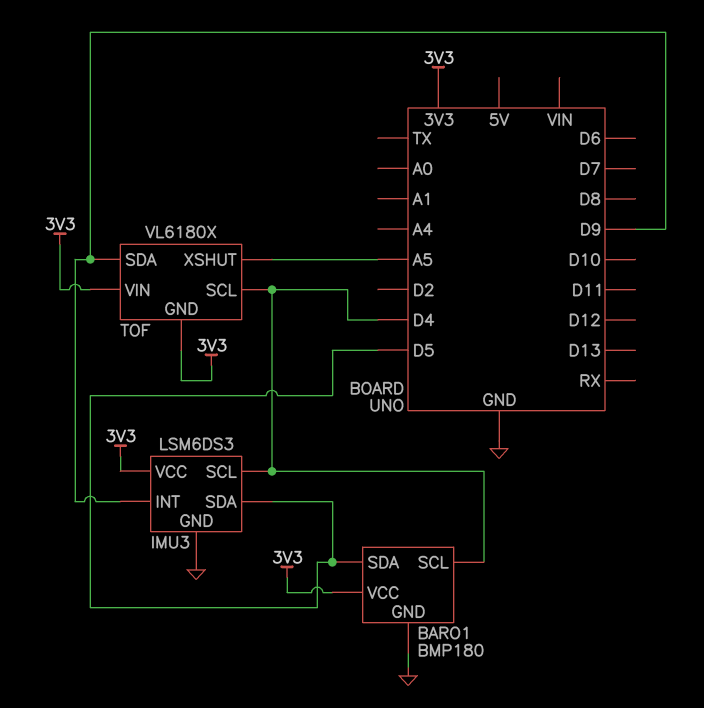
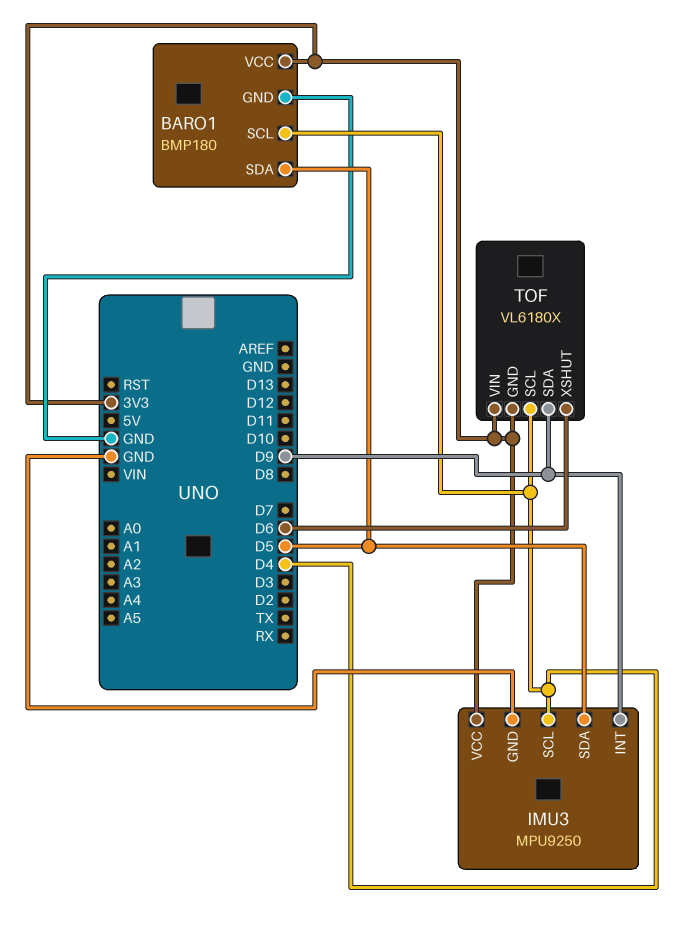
IMU3: LSM6DS3 -> MPU9250
TOF pin XSHUT: A5 -> D6

